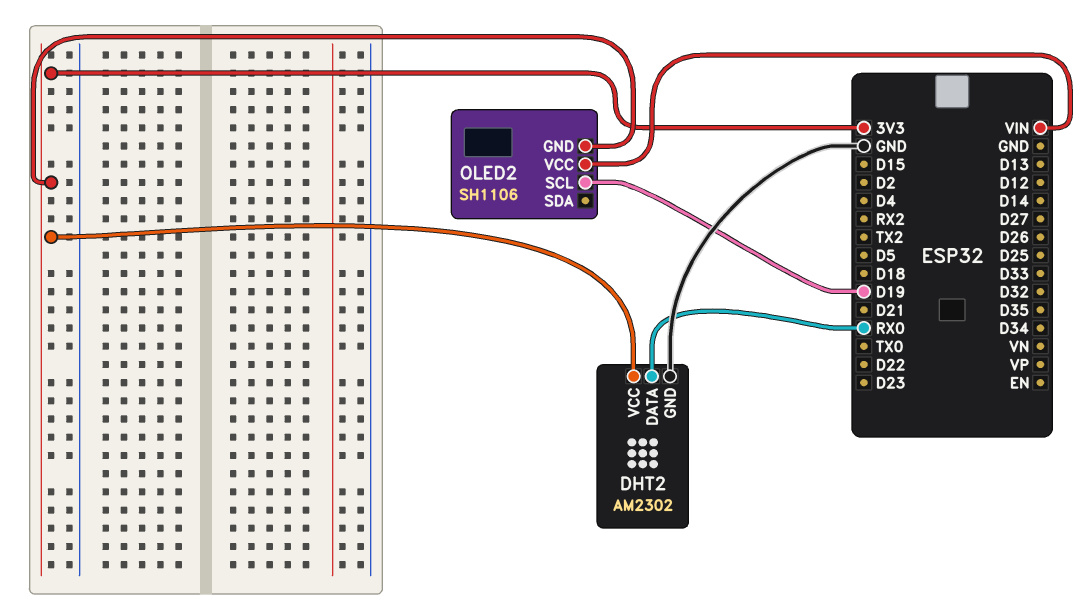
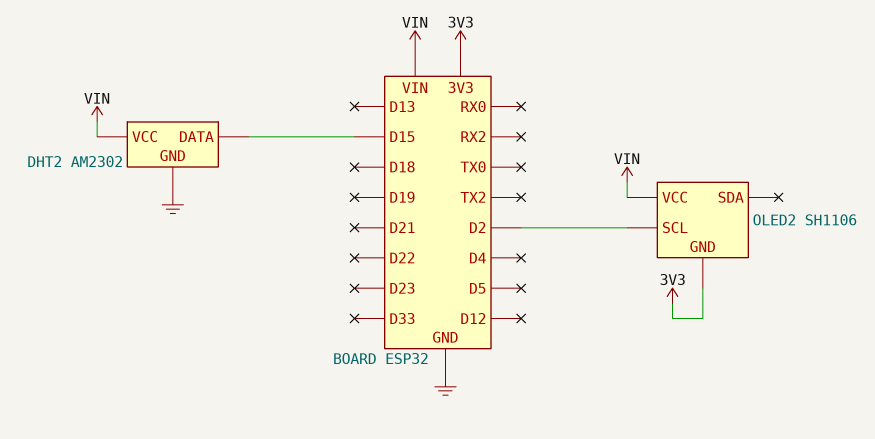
DHT2 pin DATA: RX0 -> D15
DHT2 pin VCC: 3V3 -> VIN
OLED2 pin SCL: D19 -> D2

